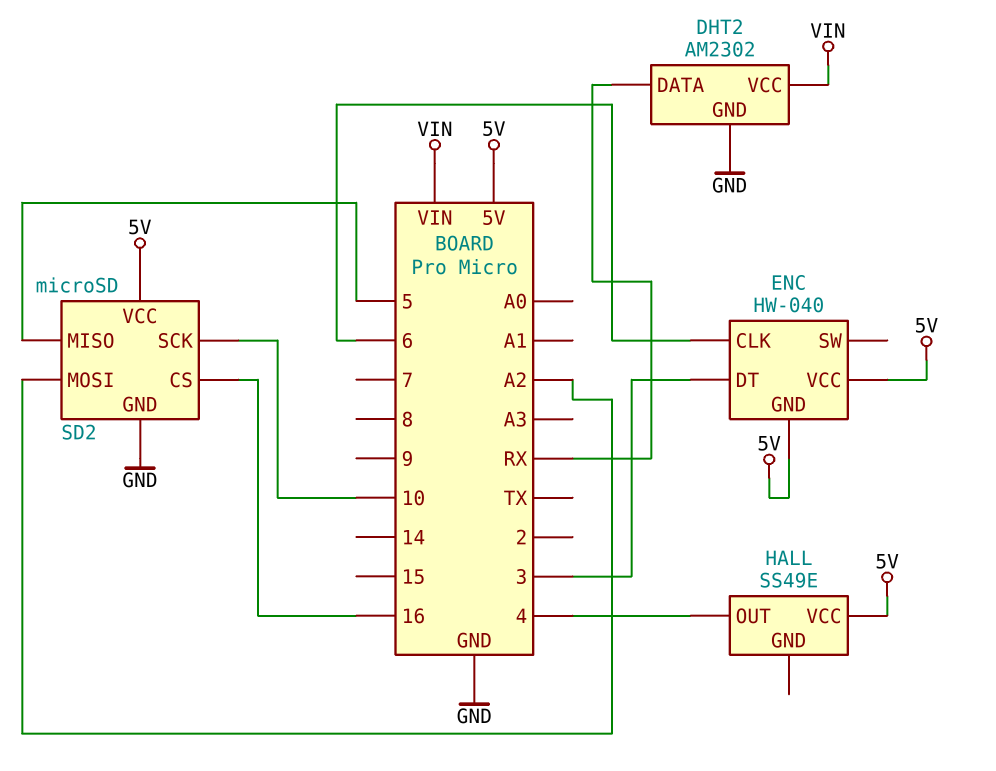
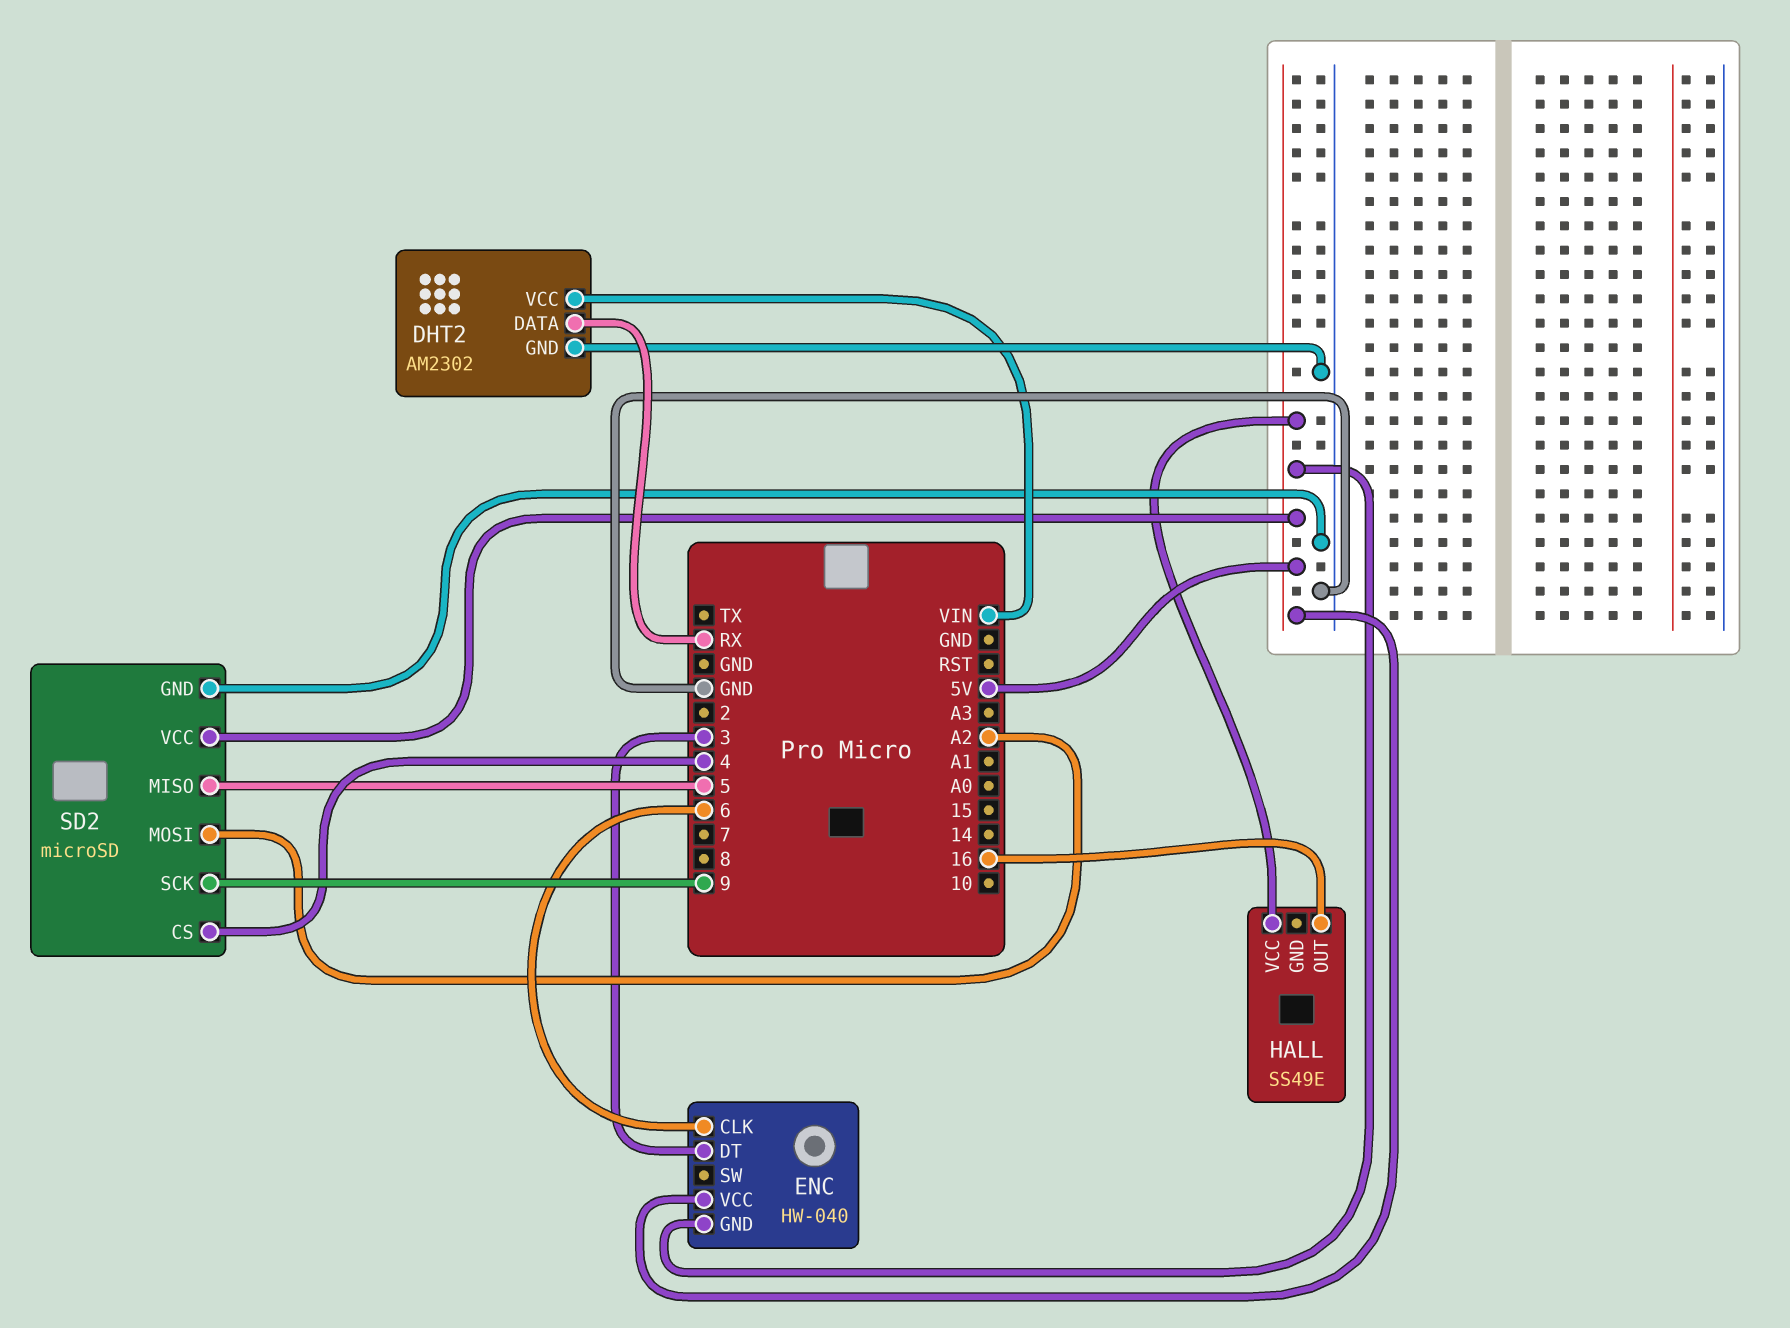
HALL pin OUT: 4 -> 16
SD2 pin CS: 16 -> 4
SD2 pin SCK: 10 -> 9

